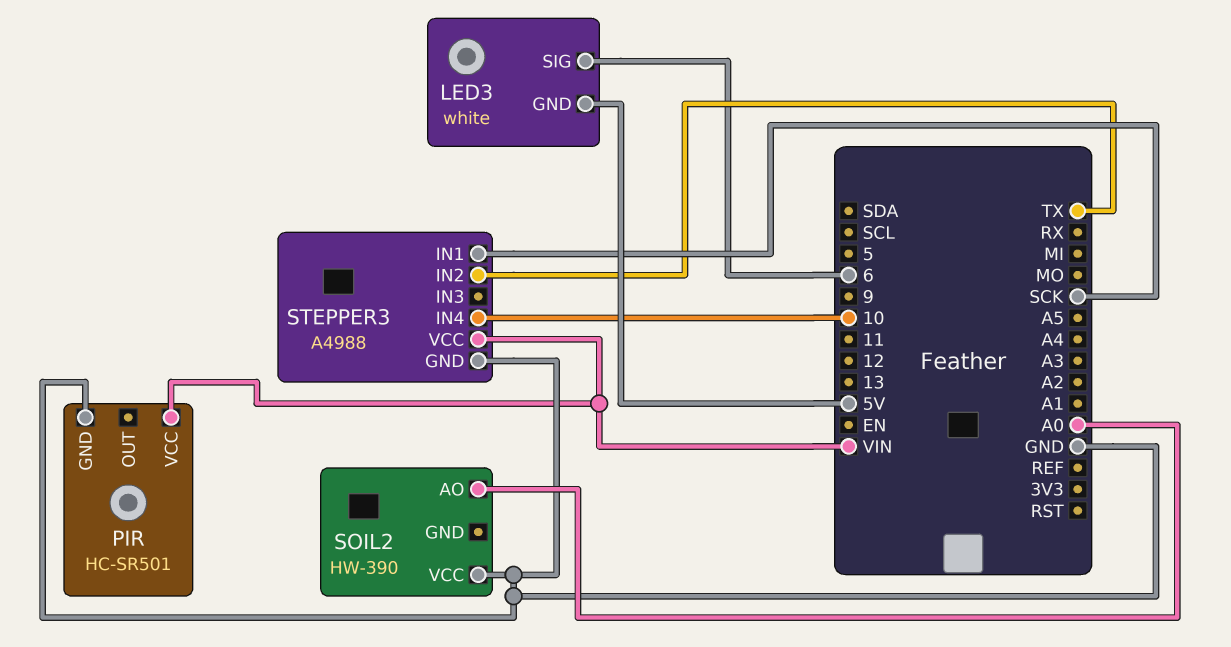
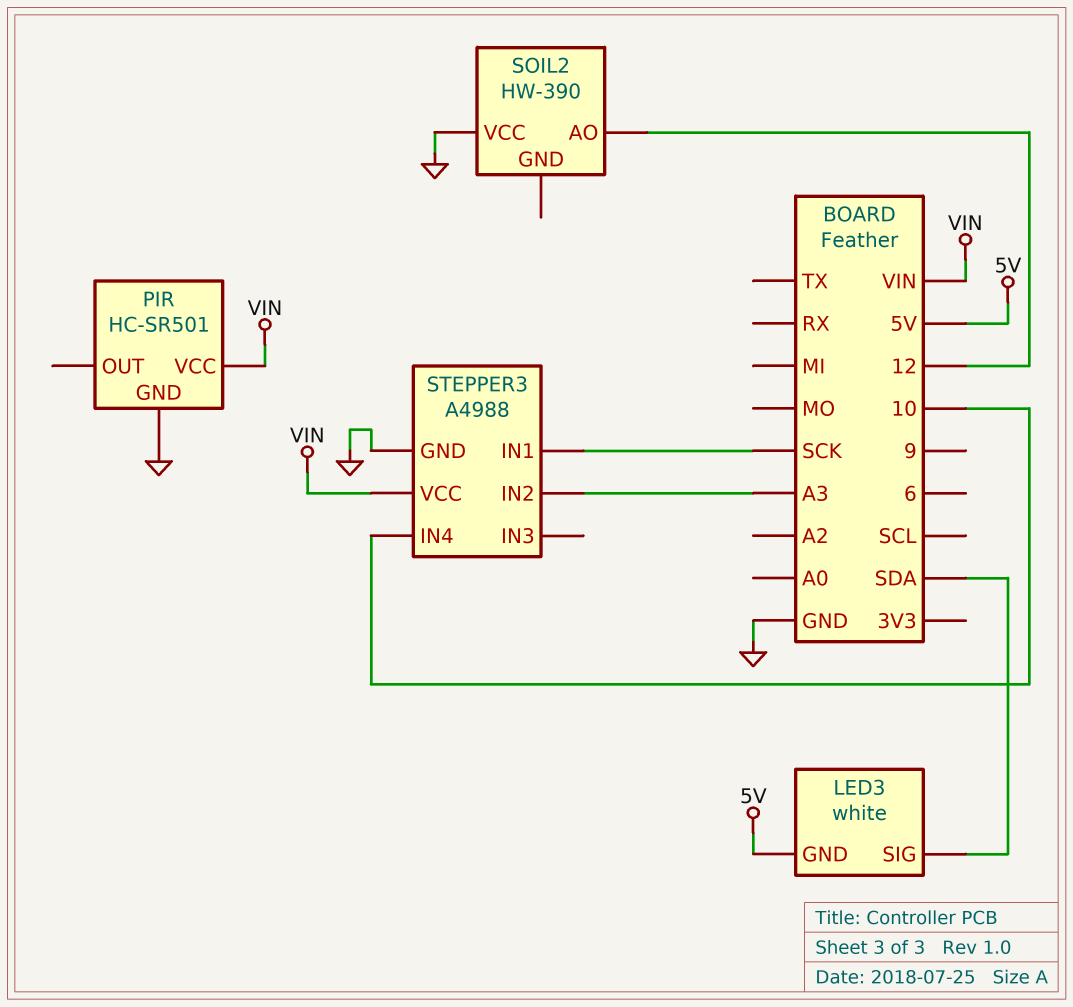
LED3 pin SIG: 6 -> SDA
SOIL2 pin AO: A0 -> 12
STEPPER3 pin IN2: TX -> A3

